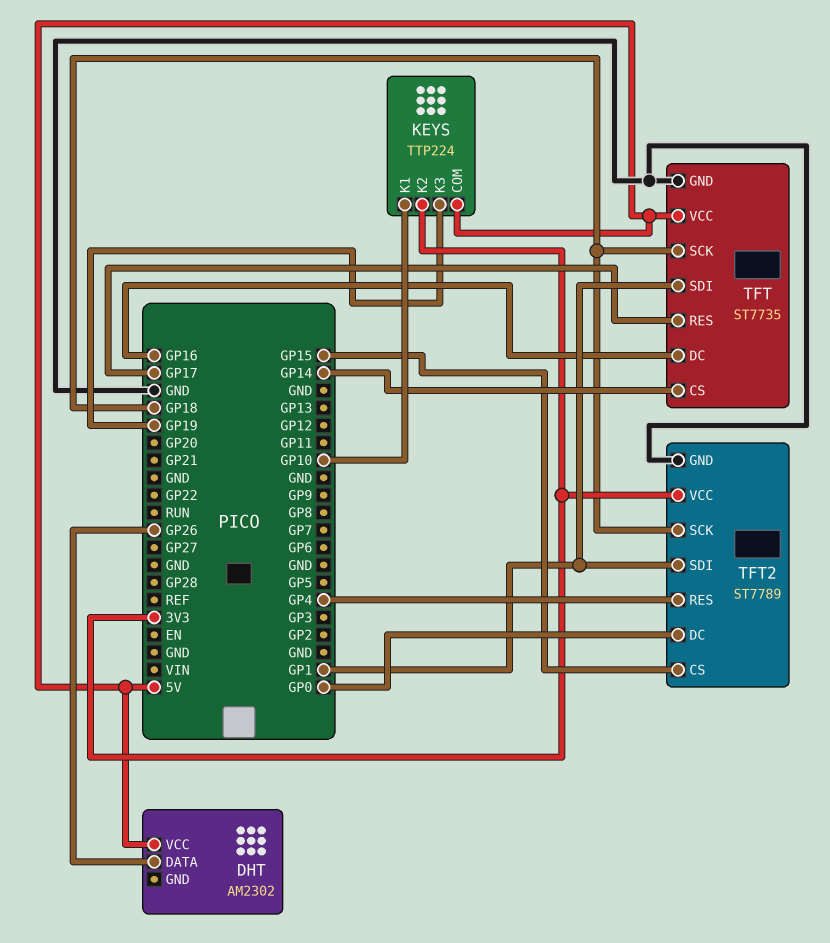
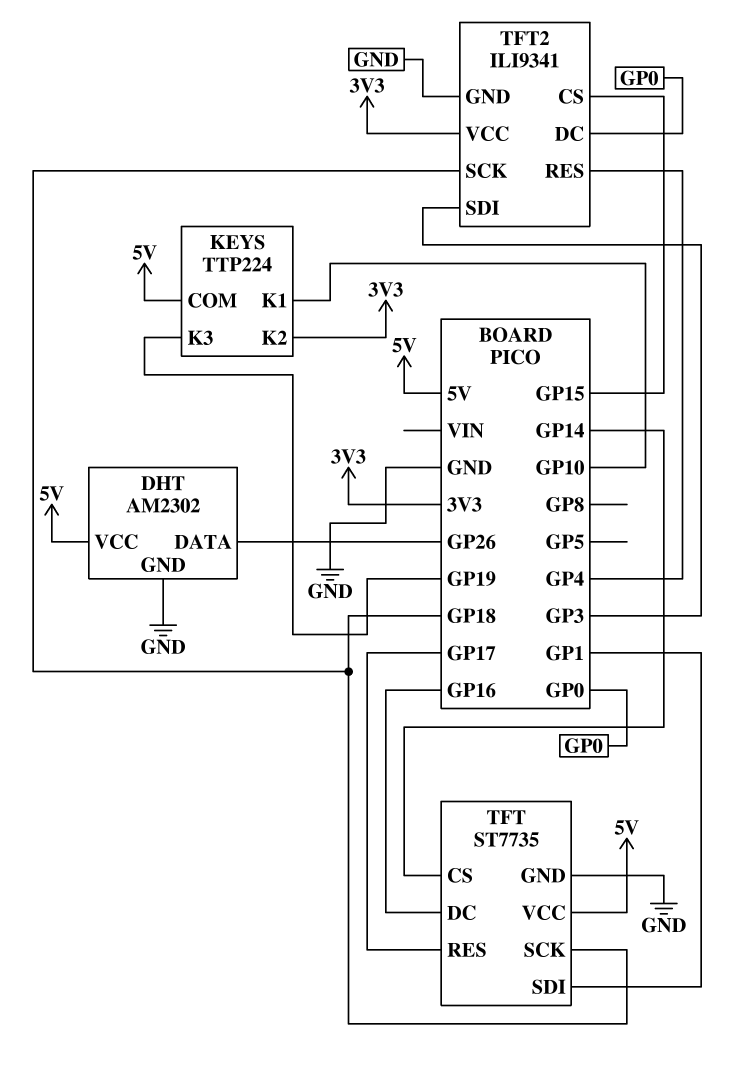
DHT pin GND: none -> GND
TFT2: ST7789 -> ILI9341
TFT2 pin SDI: GP1 -> GP3

